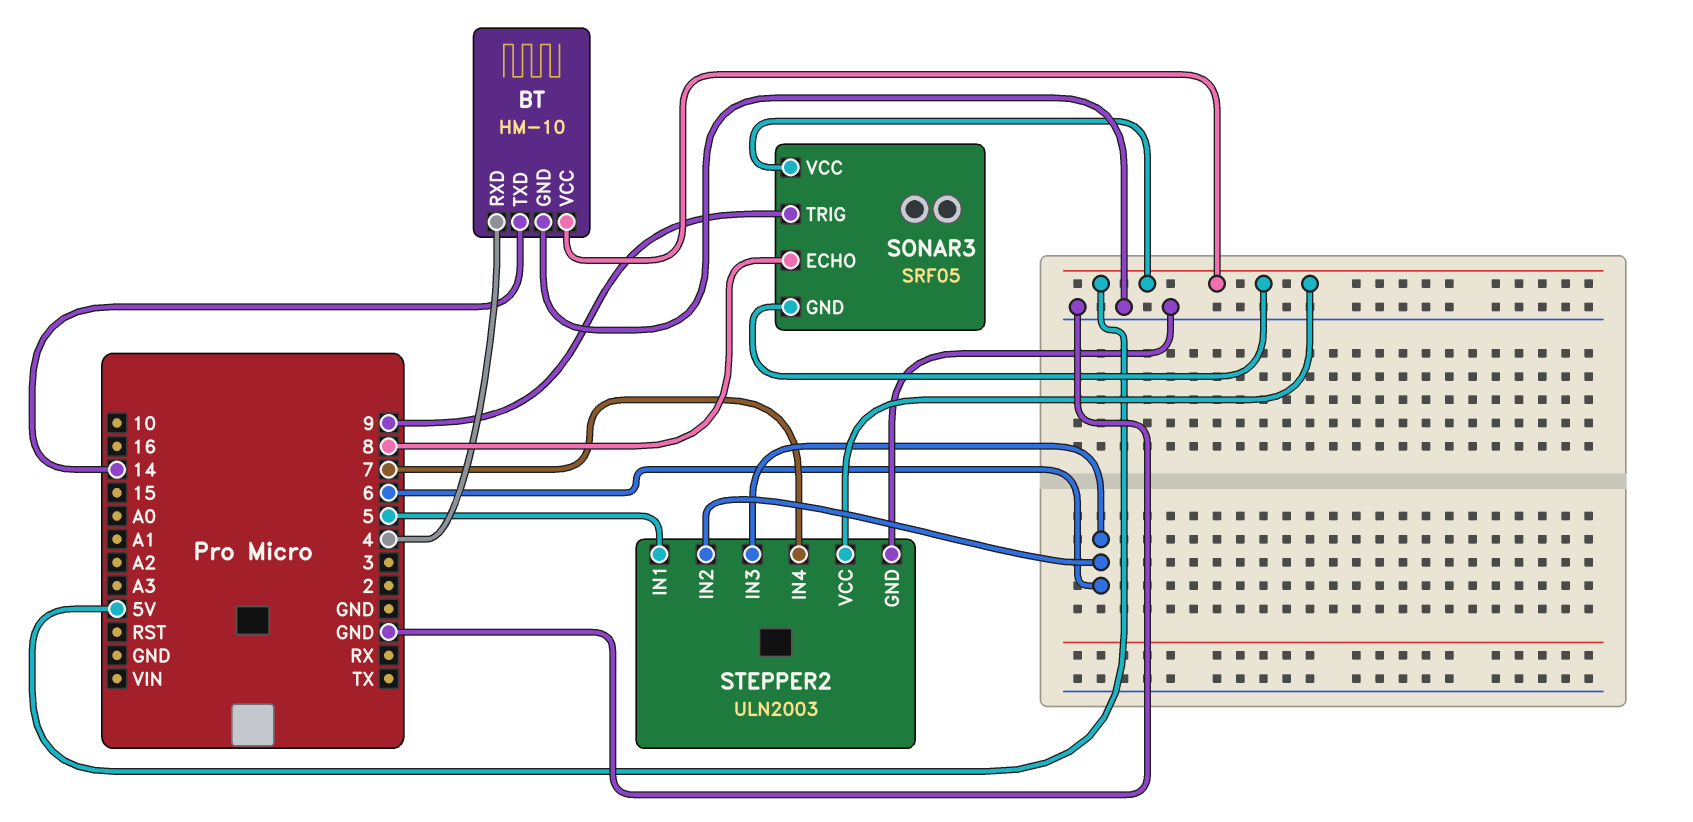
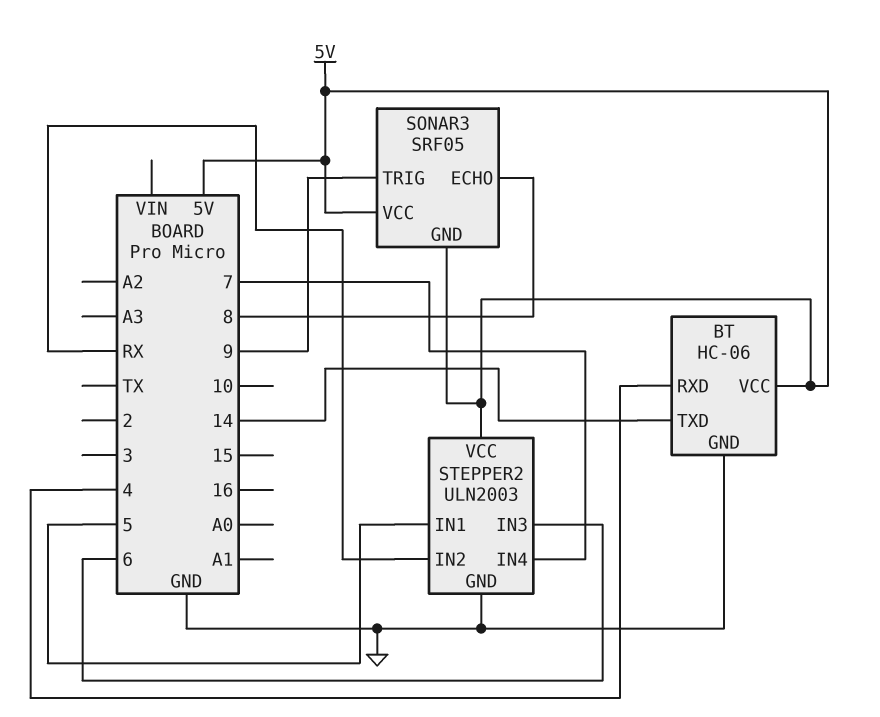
BT: HM-10 -> HC-06
STEPPER2 pin IN2: 6 -> RX

